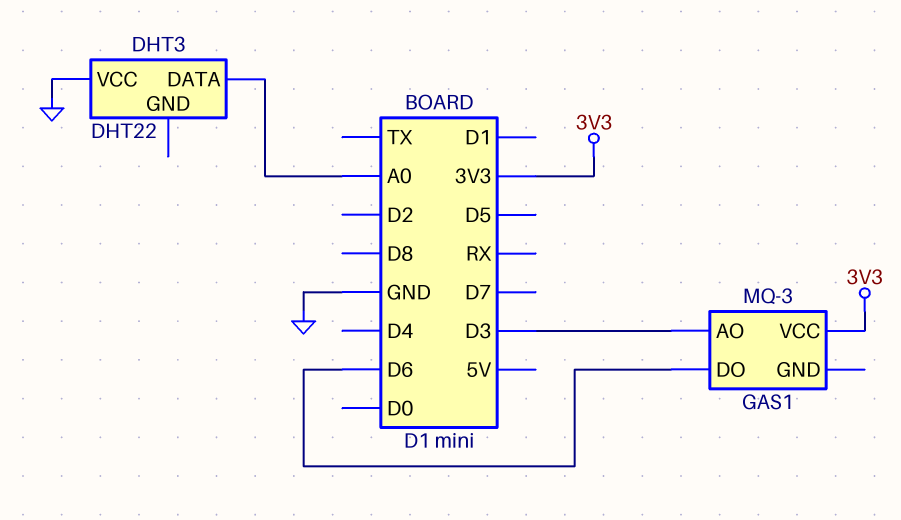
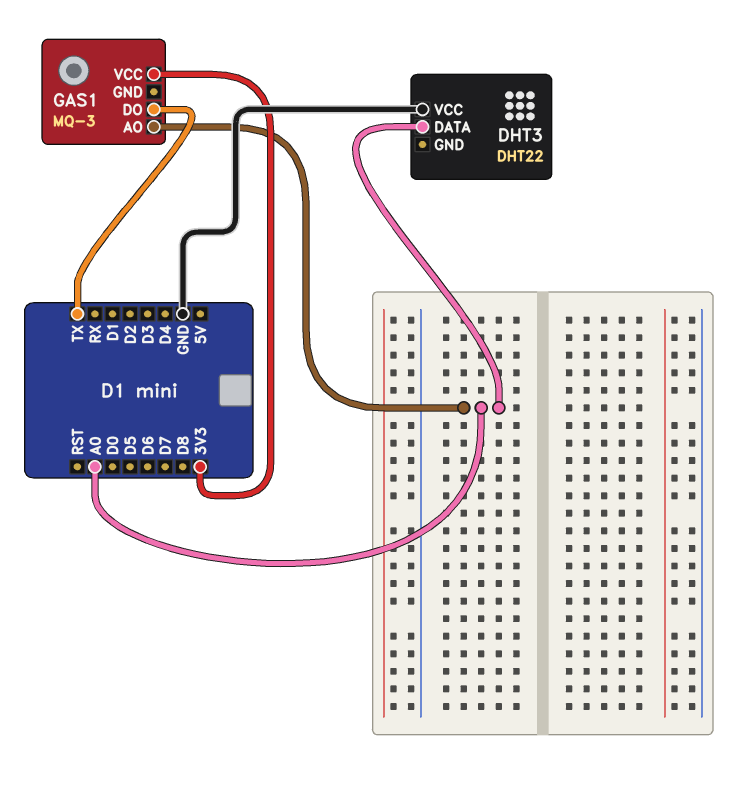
GAS1 pin AO: D3 -> A0
GAS1 pin DO: D6 -> TX

